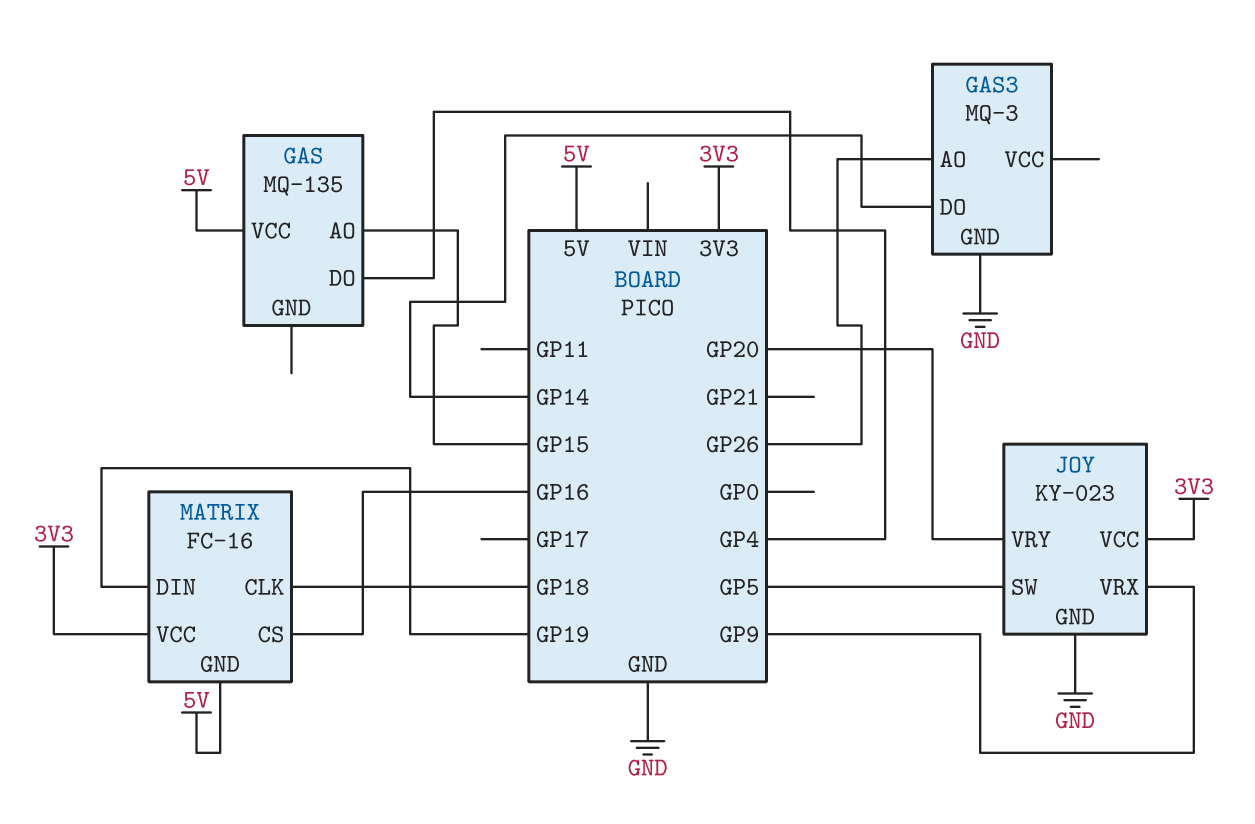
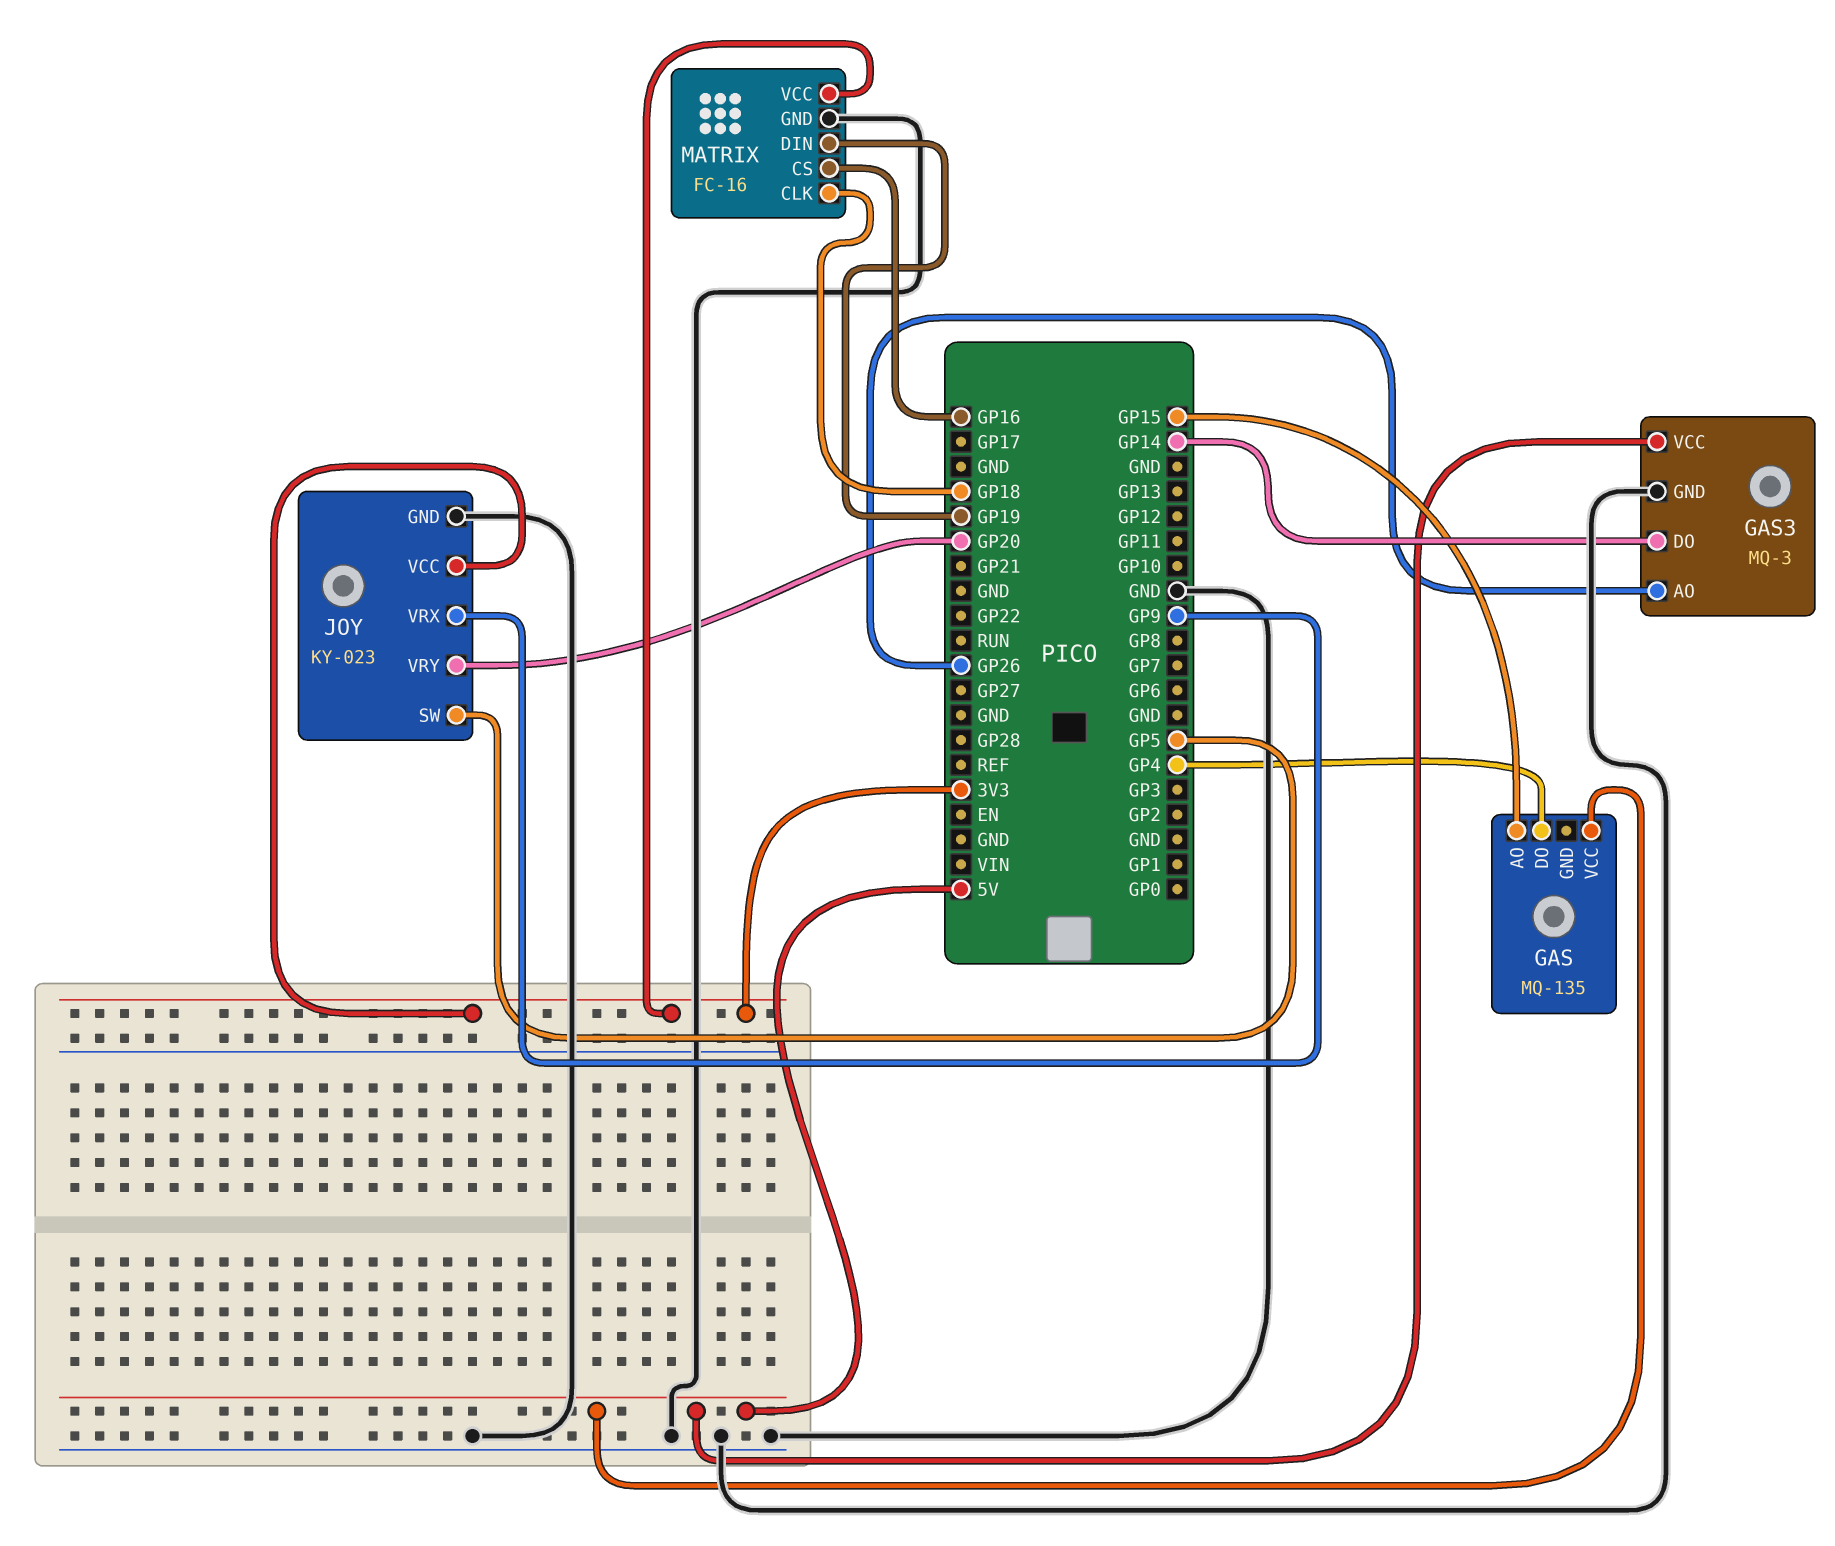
GAS3 pin VCC: none -> 5V
MATRIX pin GND: 5V -> GND

